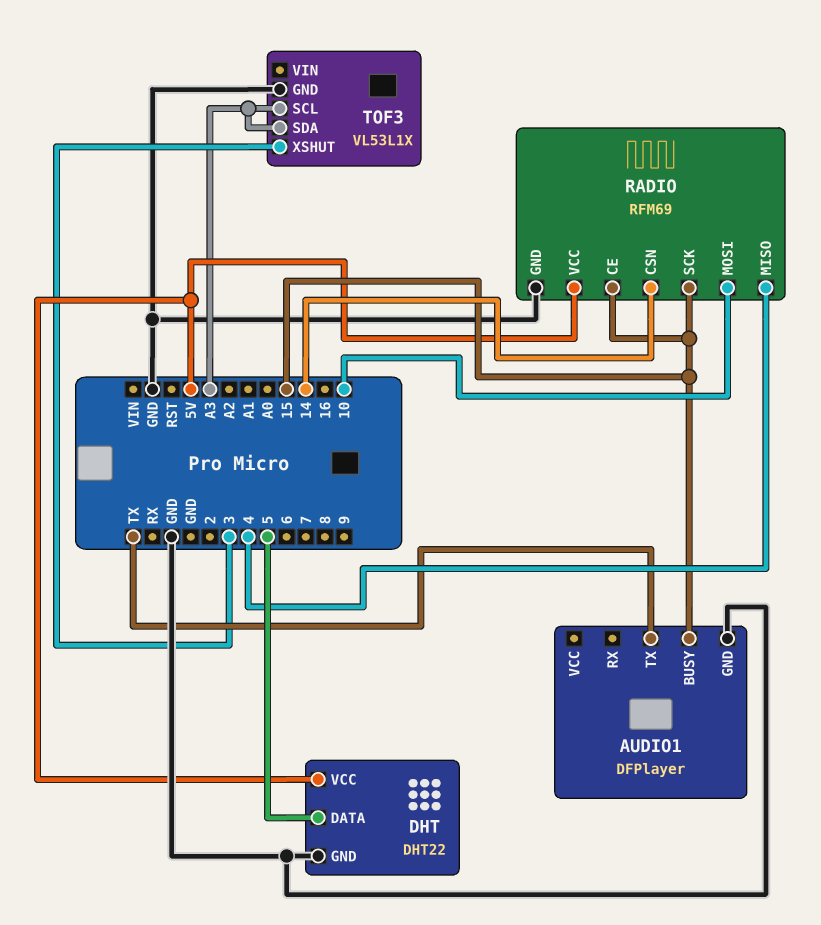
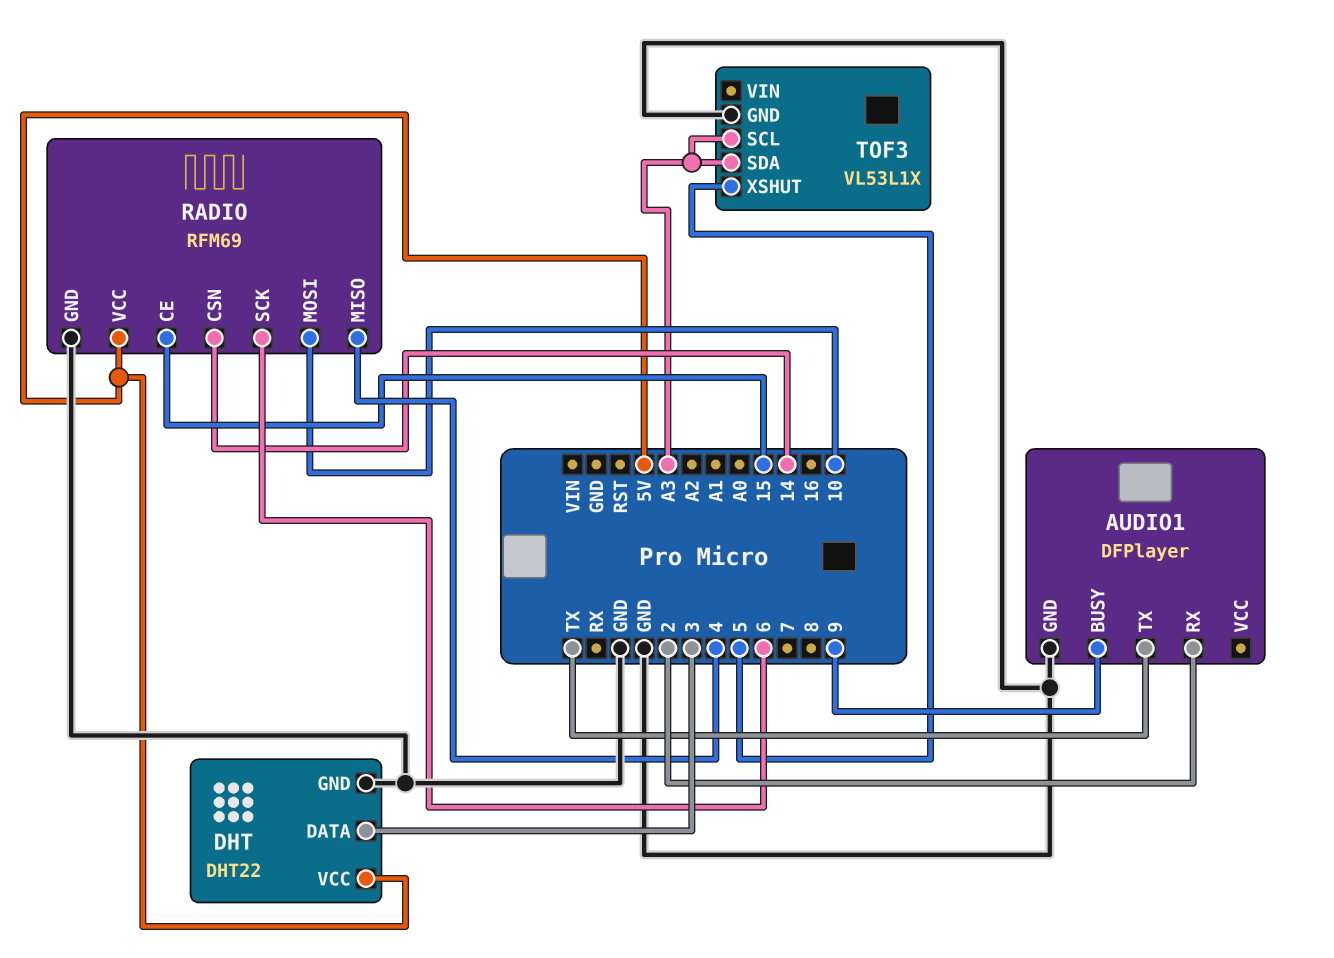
AUDIO1 pin BUSY: 15 -> 9
AUDIO1 pin RX: none -> 2
DHT pin DATA: 5 -> 3
RADIO pin SCK: 15 -> 6
TOF3 pin XSHUT: 3 -> 5

